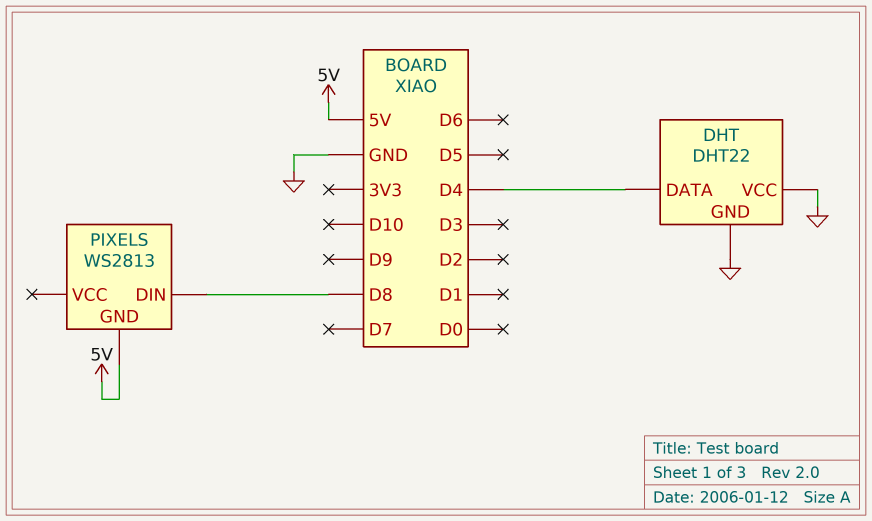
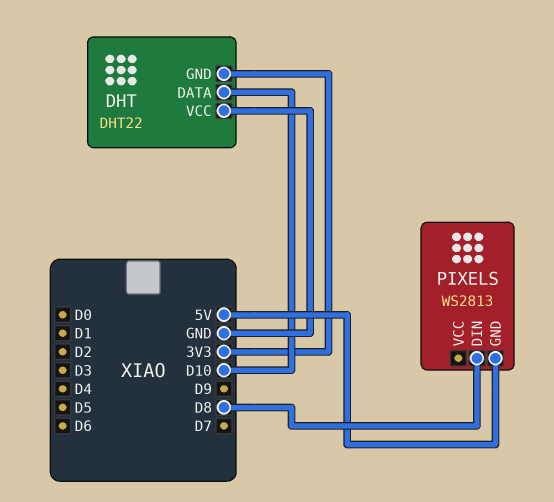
DHT pin DATA: D4 -> D10
DHT pin GND: GND -> 3V3

